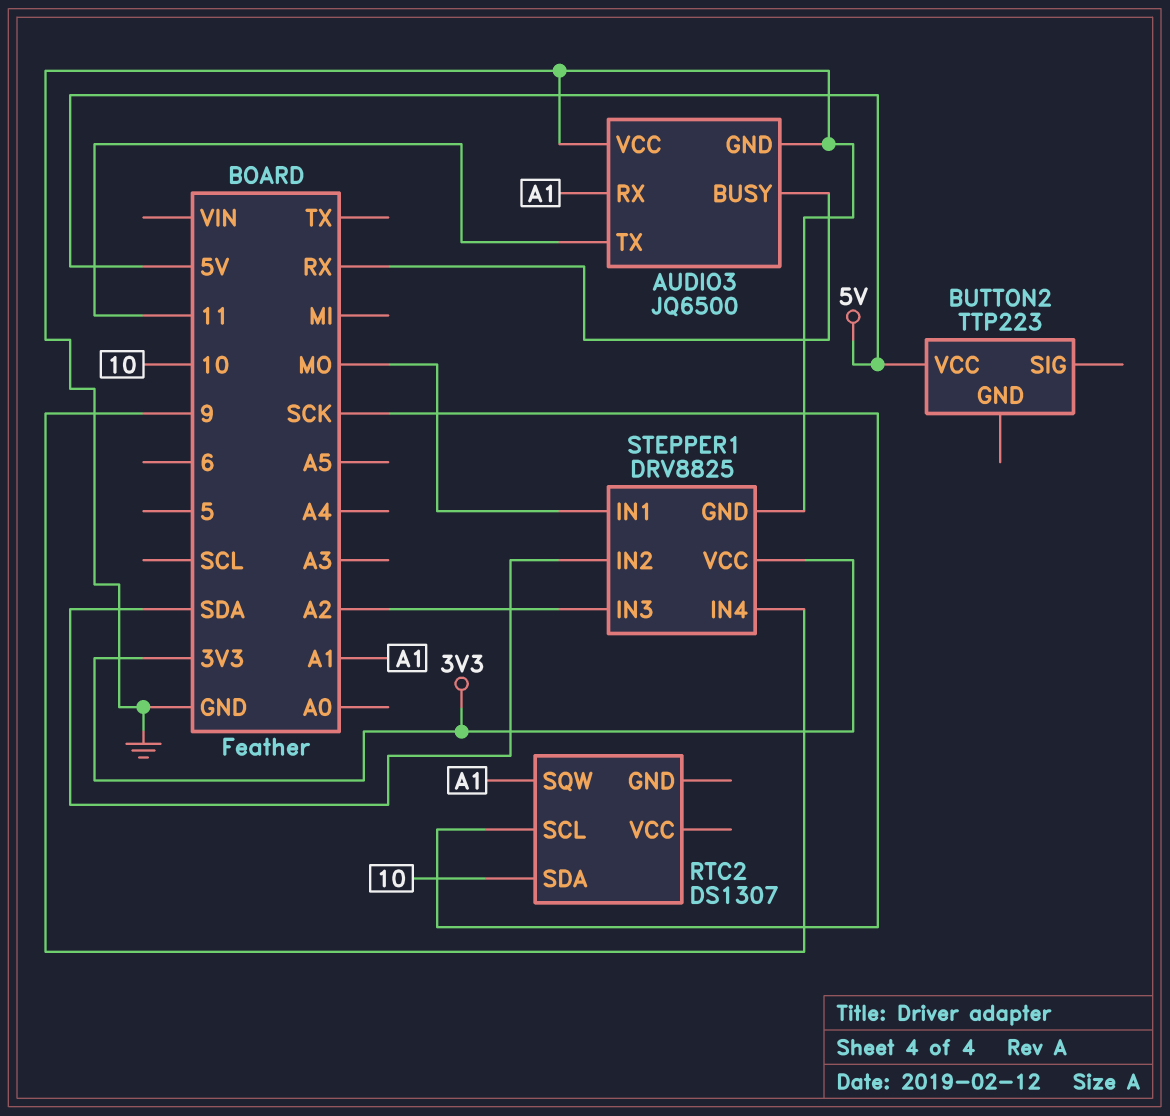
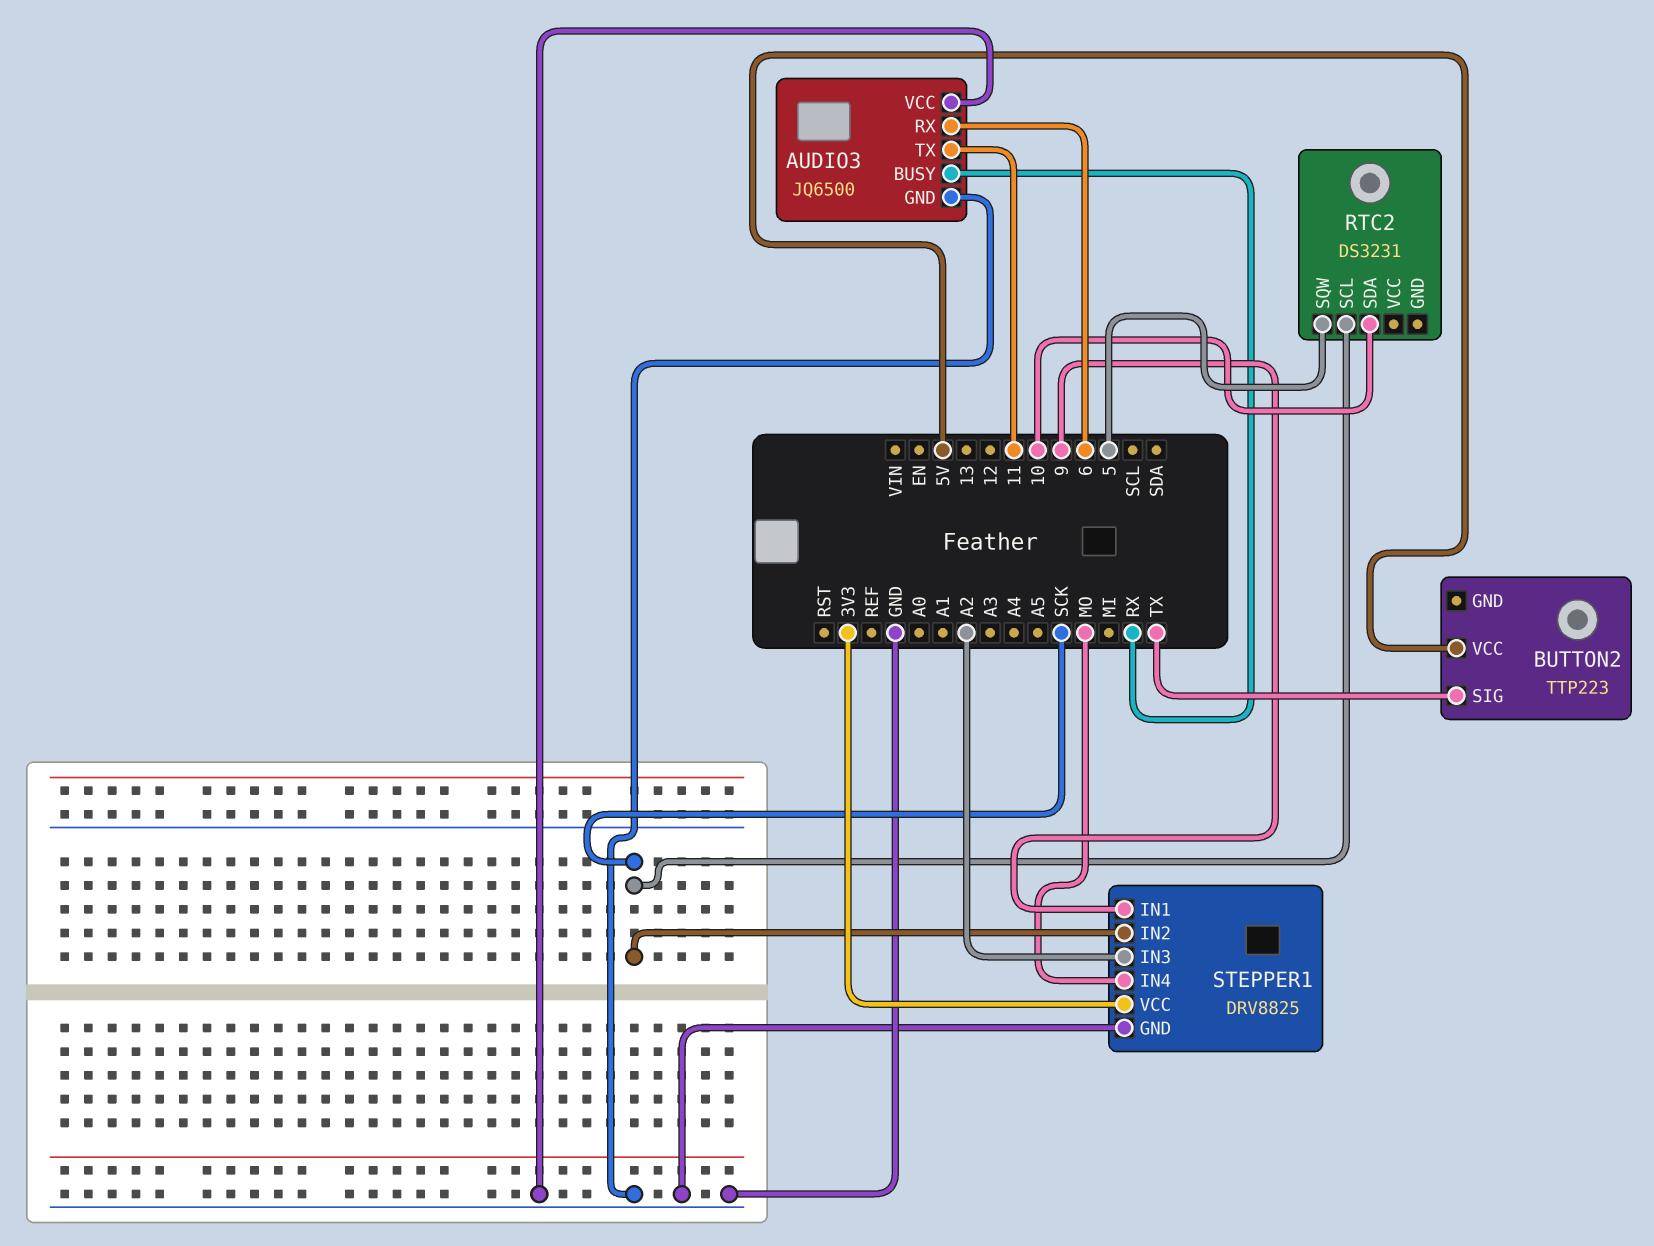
AUDIO3 pin RX: A1 -> 6
BUTTON2 pin SIG: none -> TX
RTC2: DS1307 -> DS3231
RTC2 pin SQW: A1 -> 5
STEPPER1 pin IN1: MO -> 9
STEPPER1 pin IN2: SDA -> SCK
STEPPER1 pin IN4: 9 -> MO

